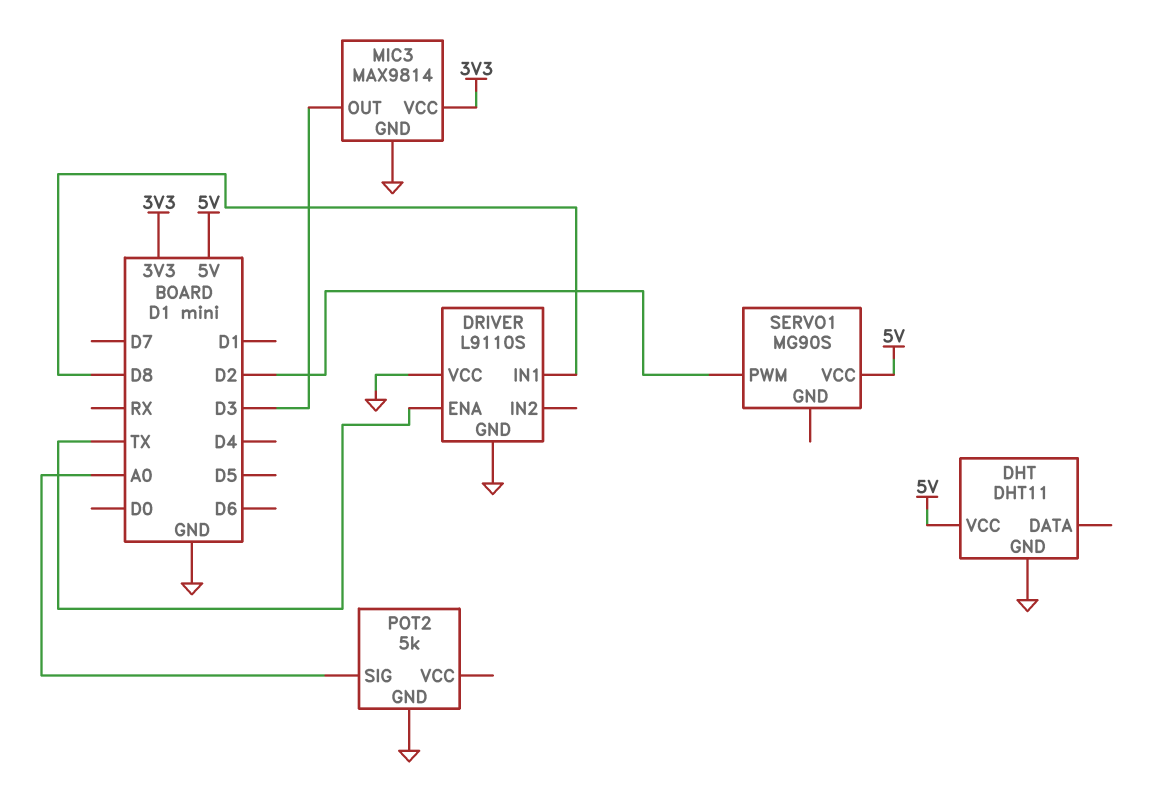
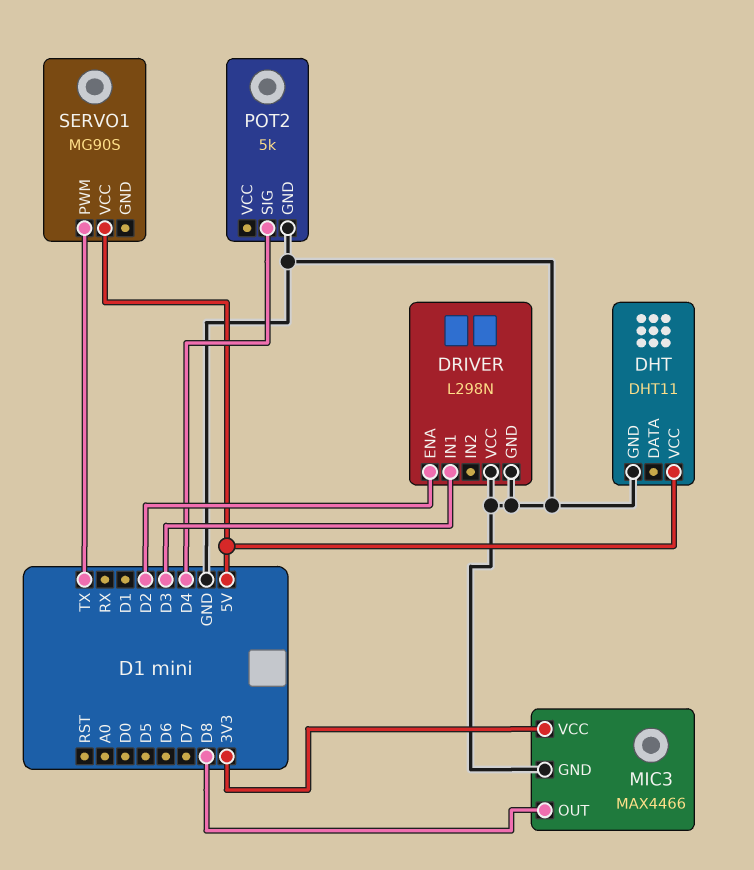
DRIVER: L9110S -> L298N
DRIVER pin ENA: TX -> D2
DRIVER pin IN1: D8 -> D3
MIC3: MAX9814 -> MAX4466
MIC3 pin OUT: D3 -> D8
POT2 pin SIG: A0 -> D4
SERVO1 pin PWM: D2 -> TX

